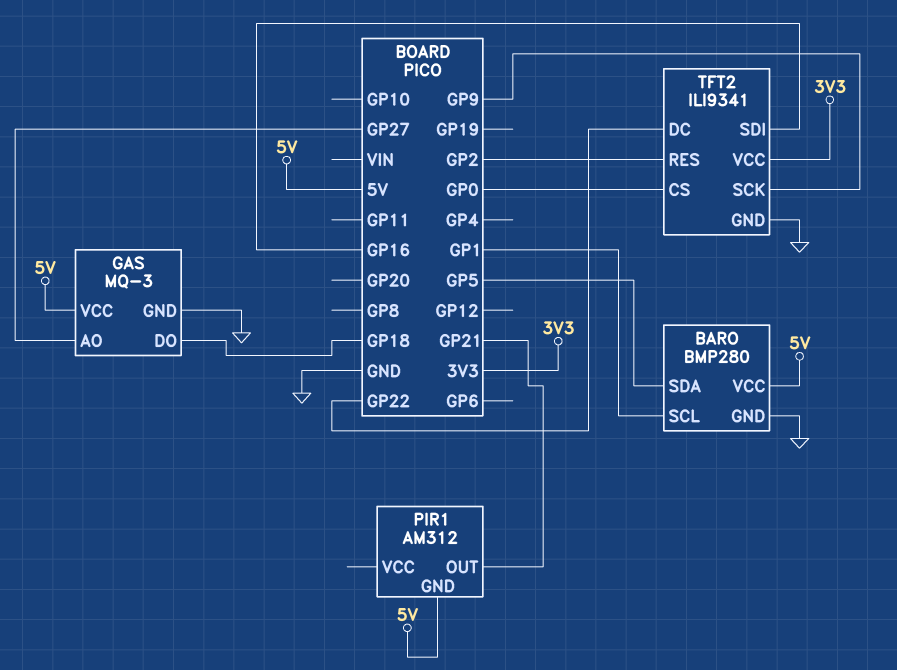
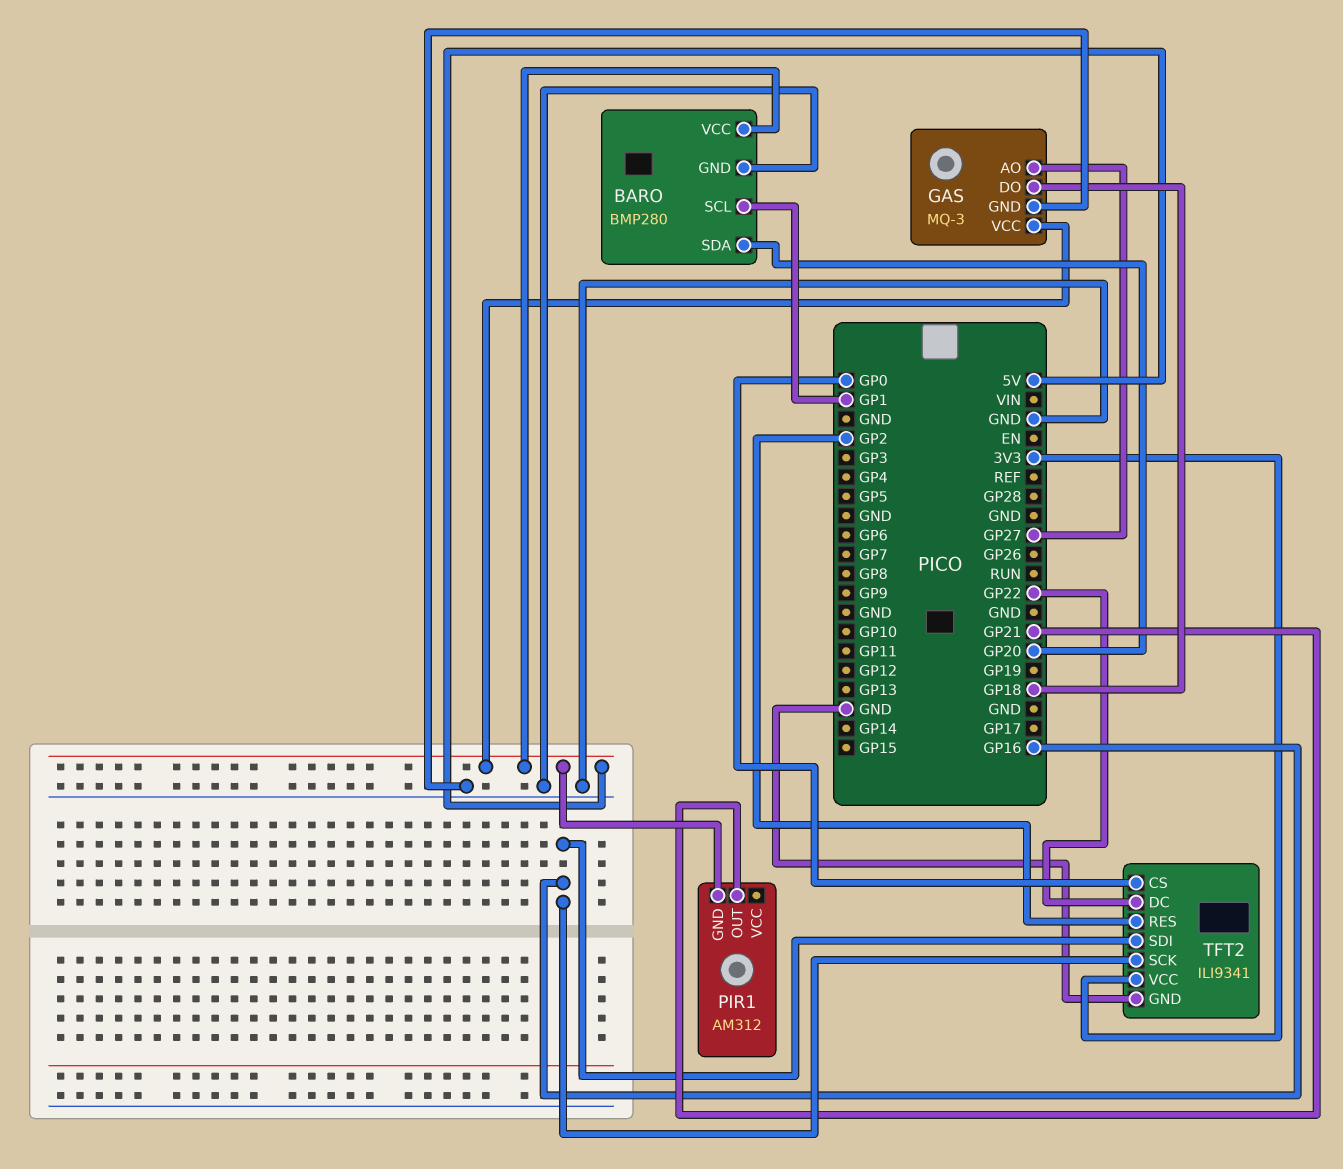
BARO pin SDA: GP5 -> GP20
TFT2 pin SCK: GP9 -> GP16

